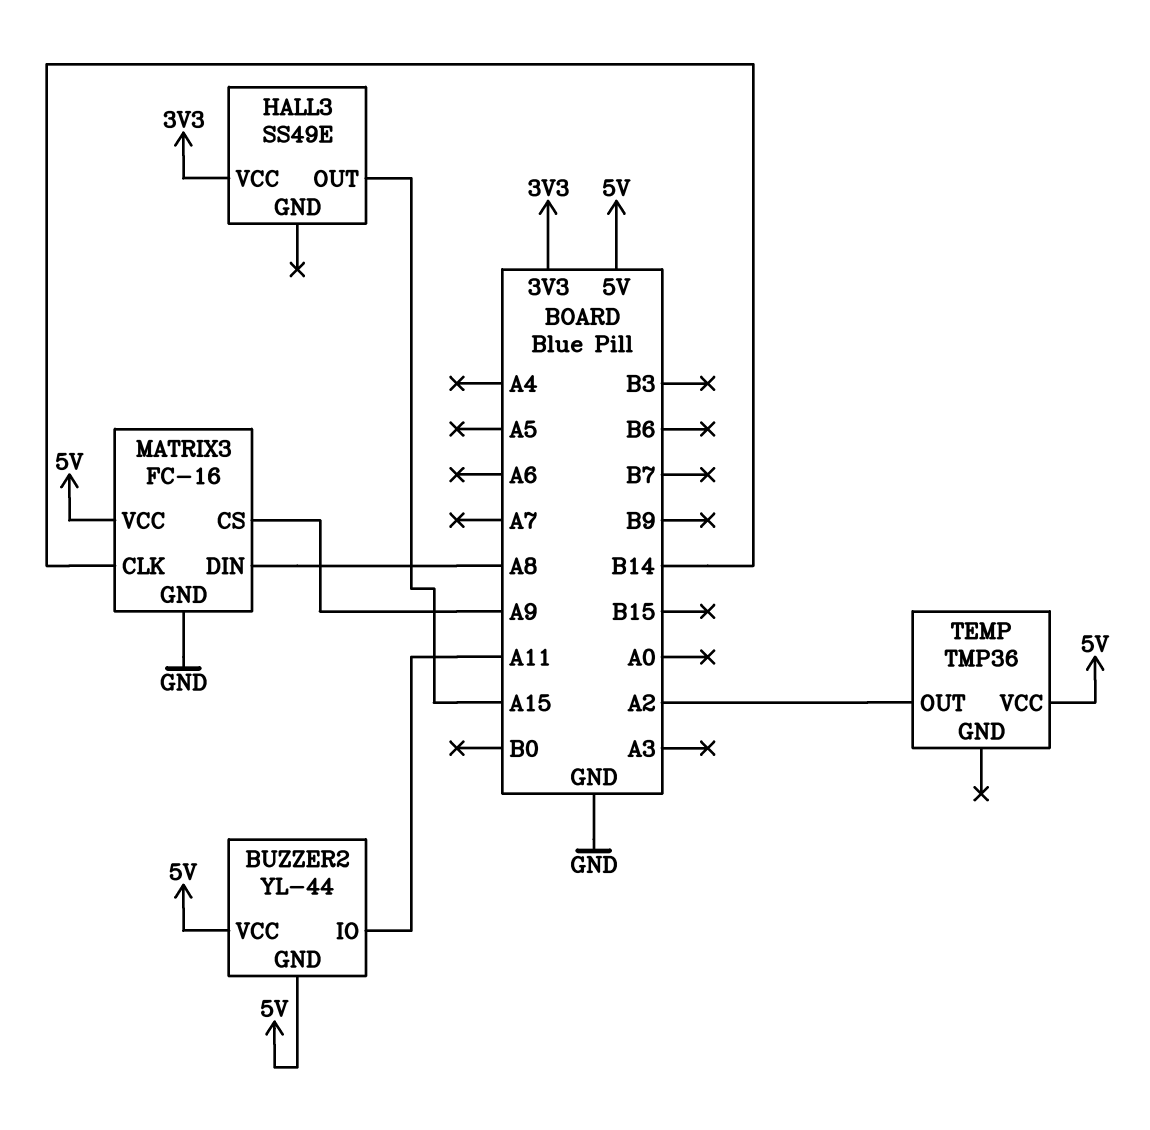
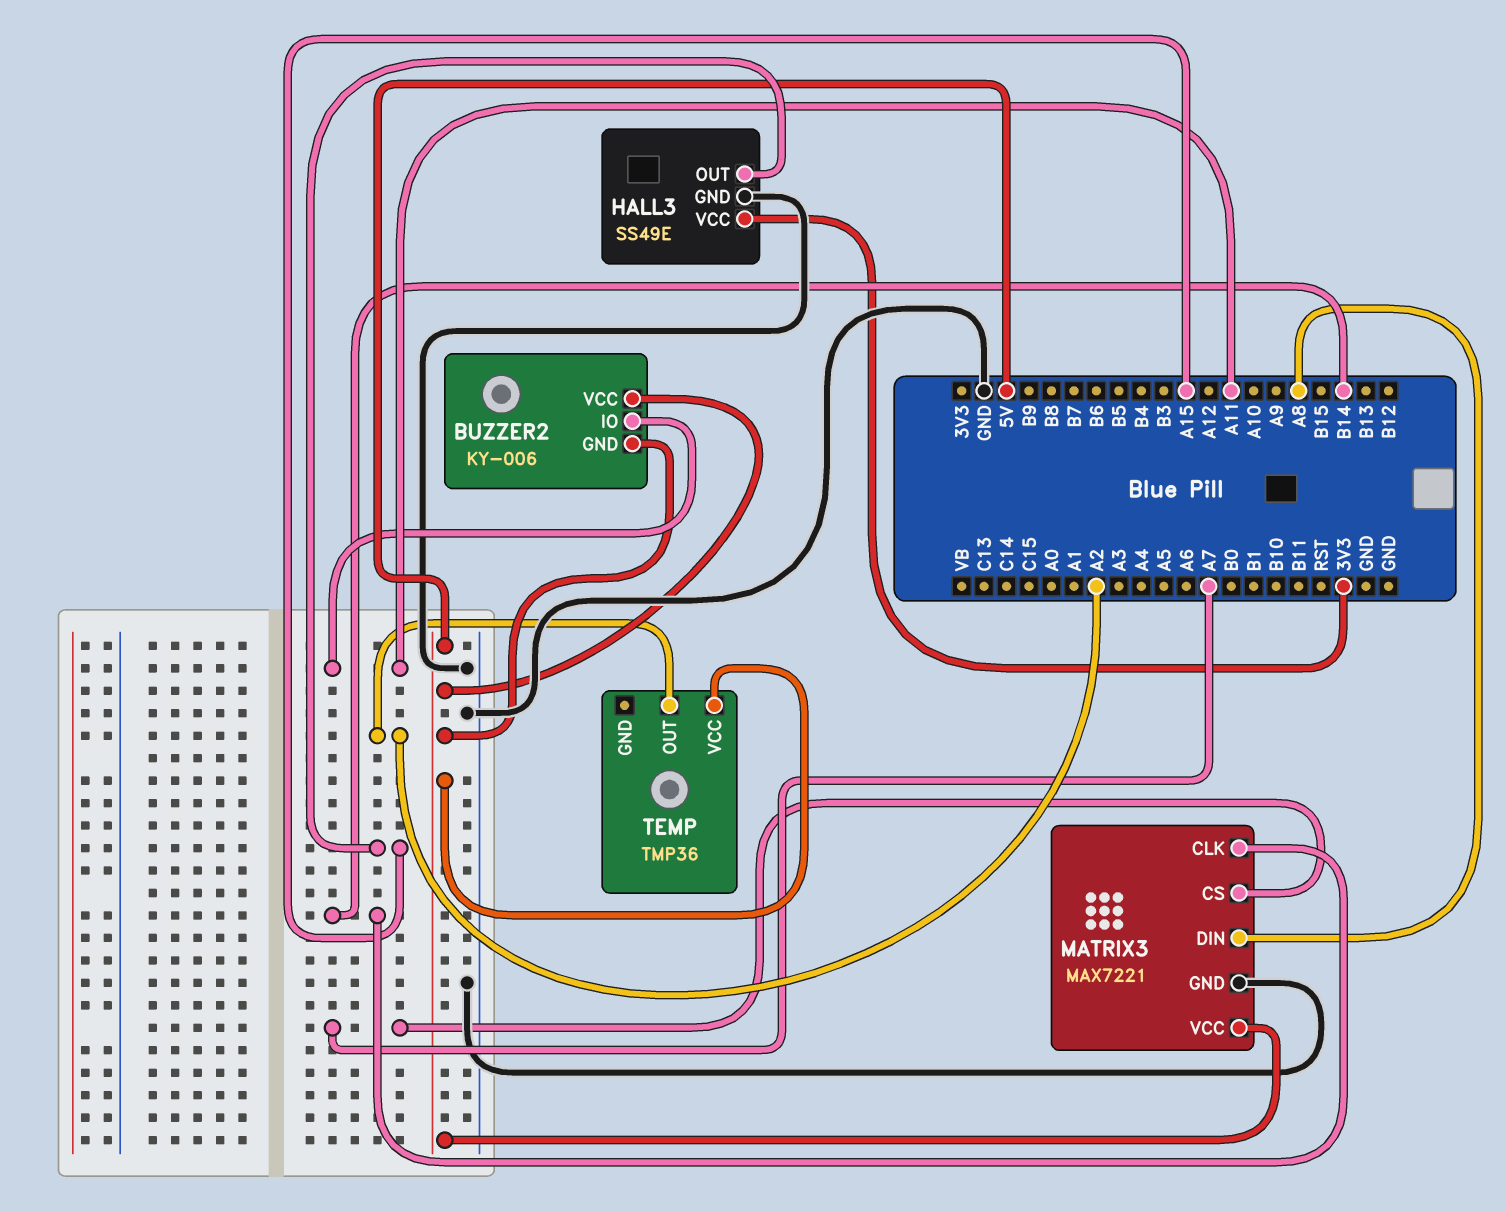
BUZZER2: YL-44 -> KY-006
HALL3 pin GND: none -> GND
MATRIX3: FC-16 -> MAX7221
MATRIX3 pin CS: A9 -> A7

